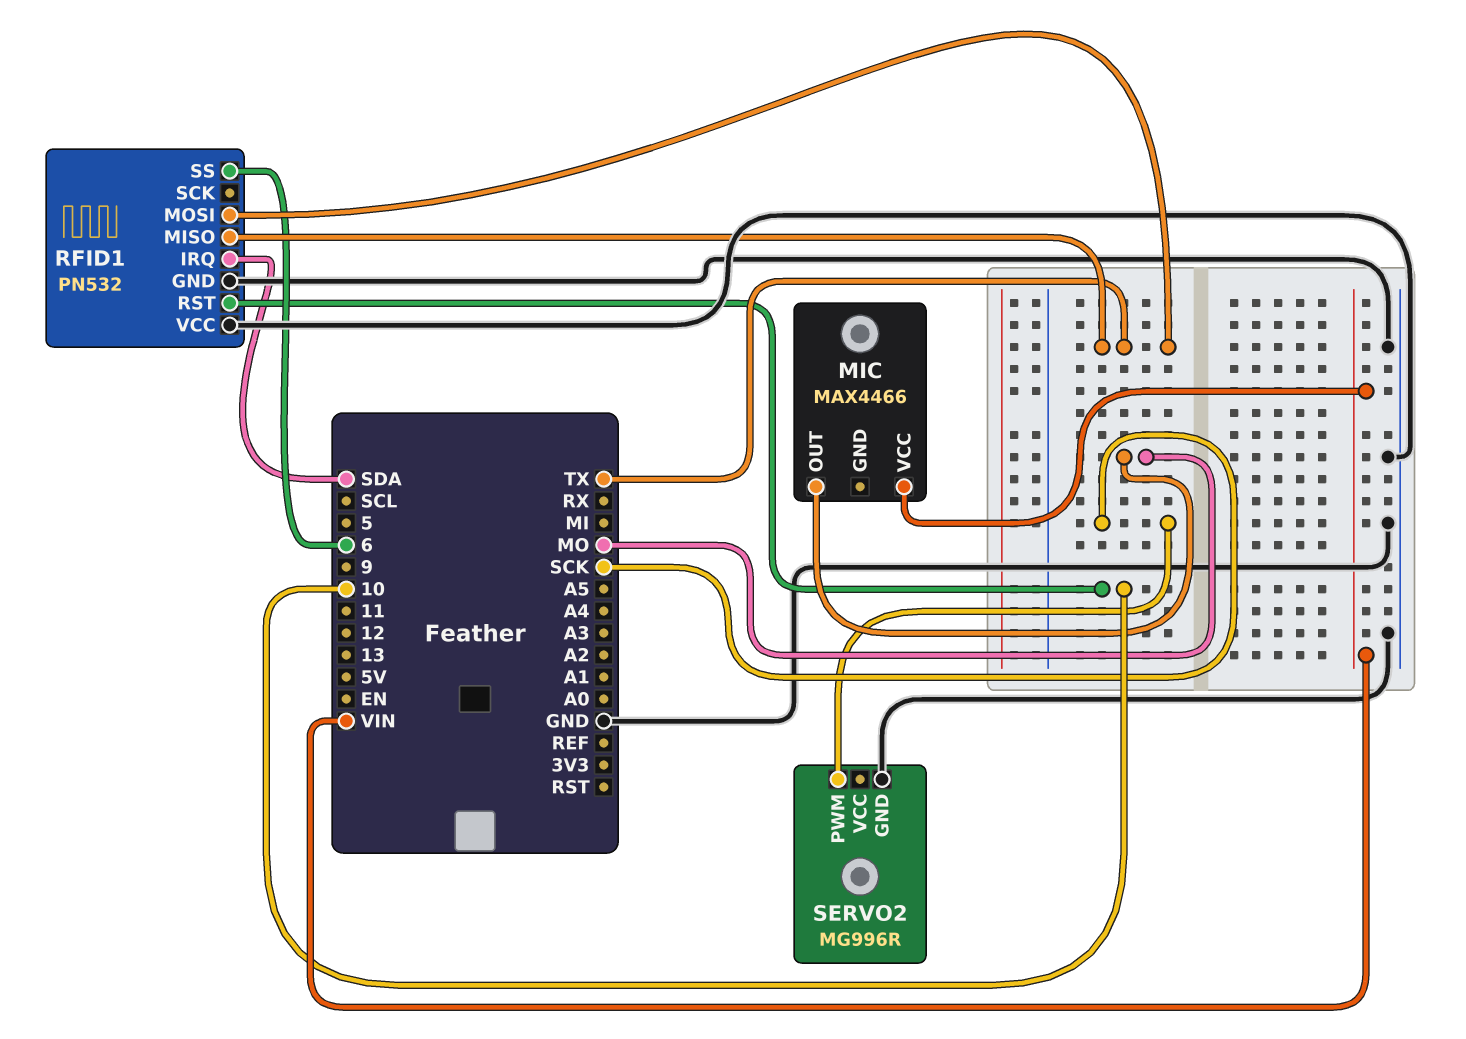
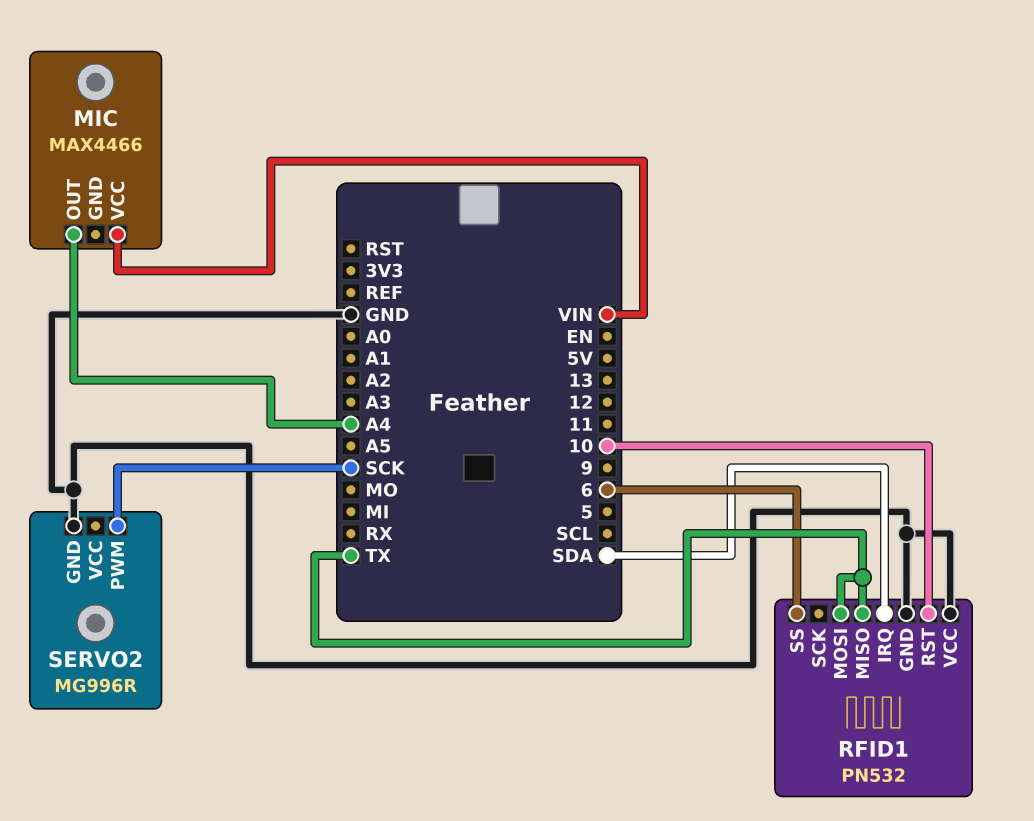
MIC pin OUT: MO -> A4

